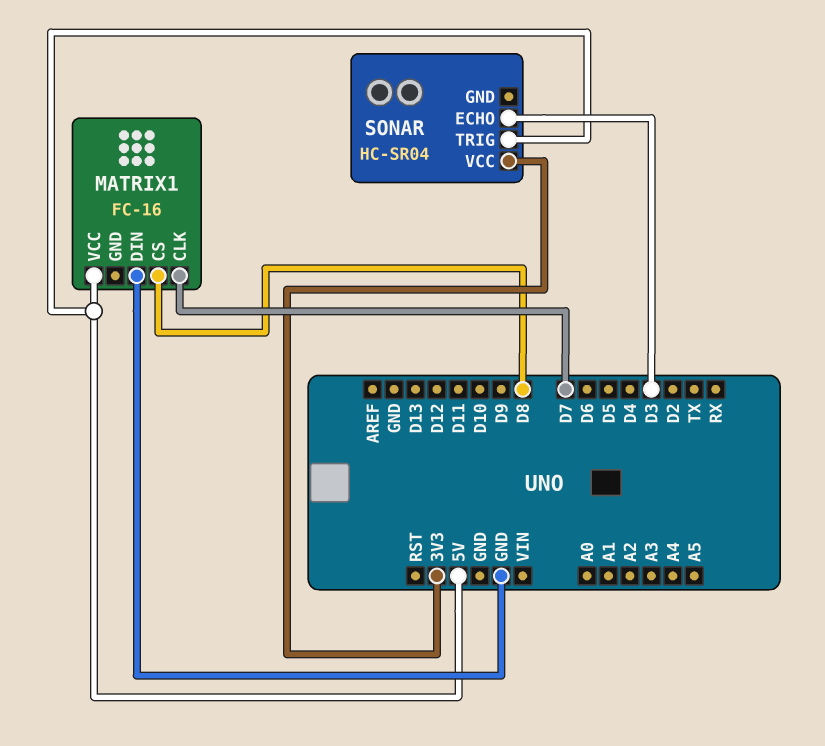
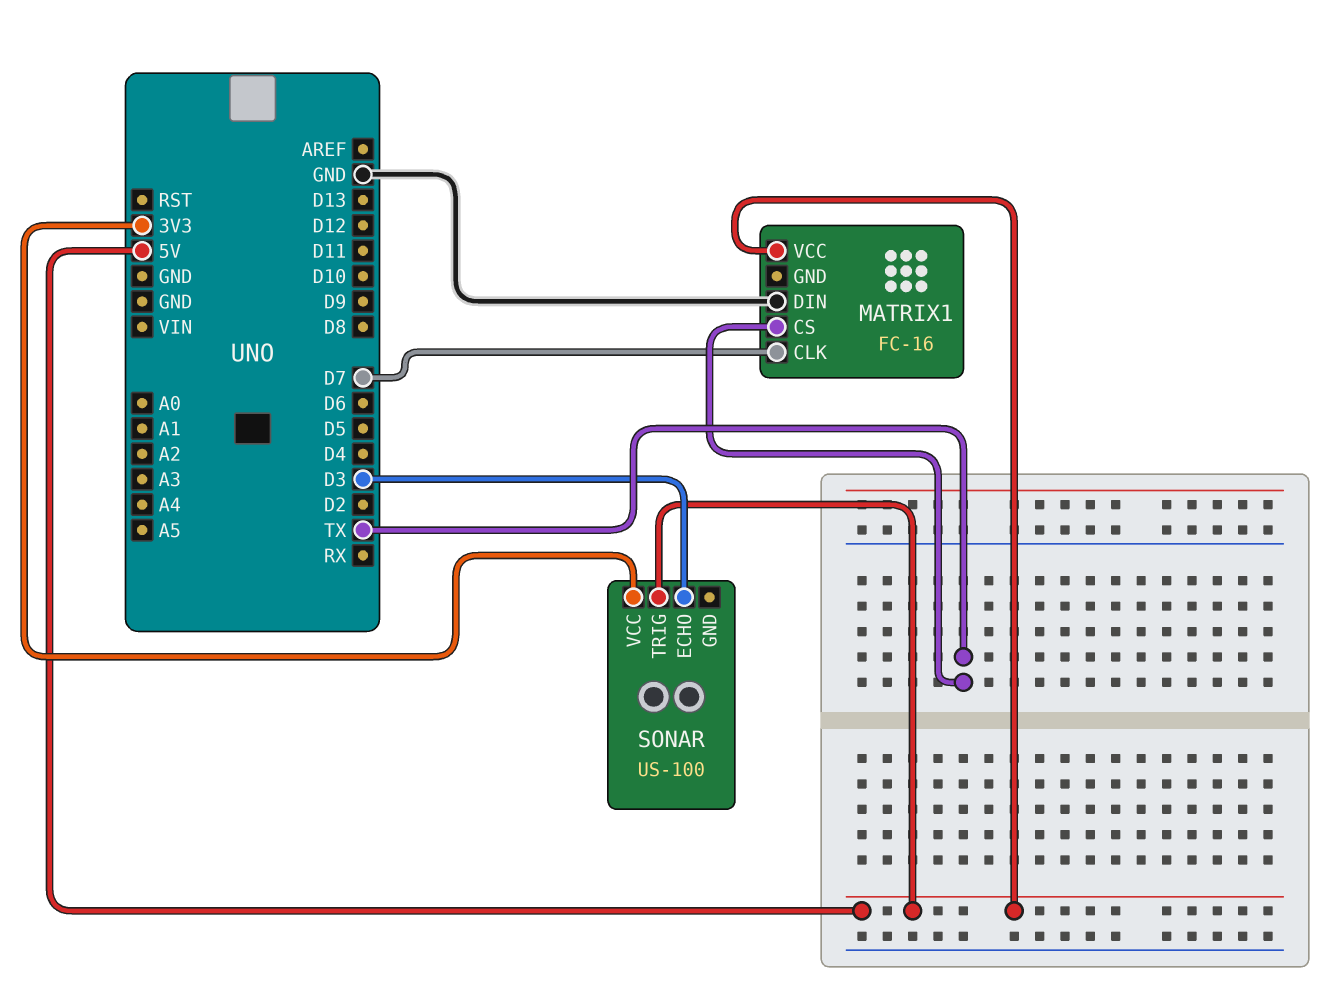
MATRIX1 pin CS: D8 -> TX
SONAR: HC-SR04 -> US-100

